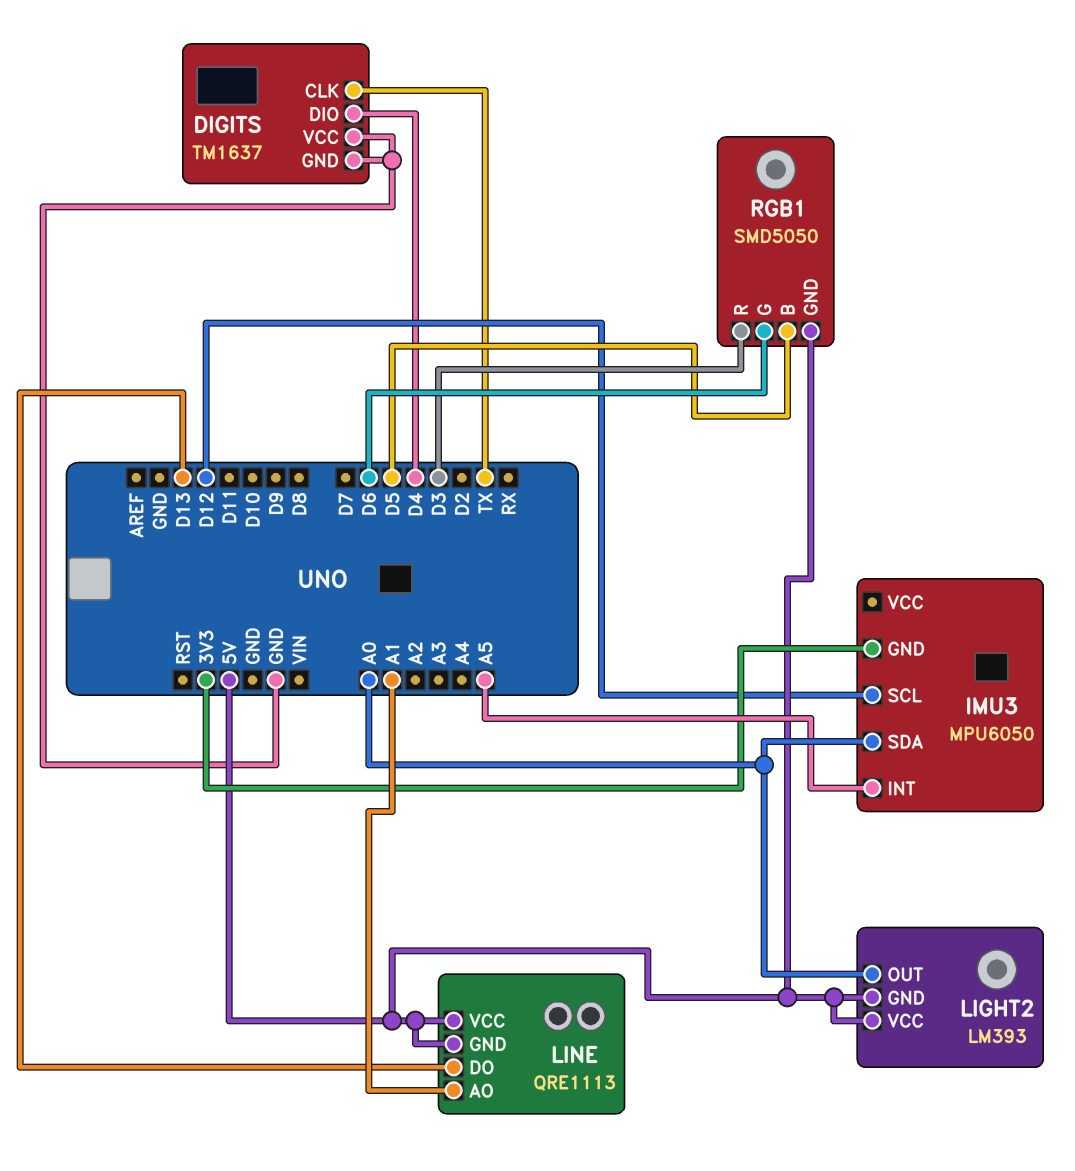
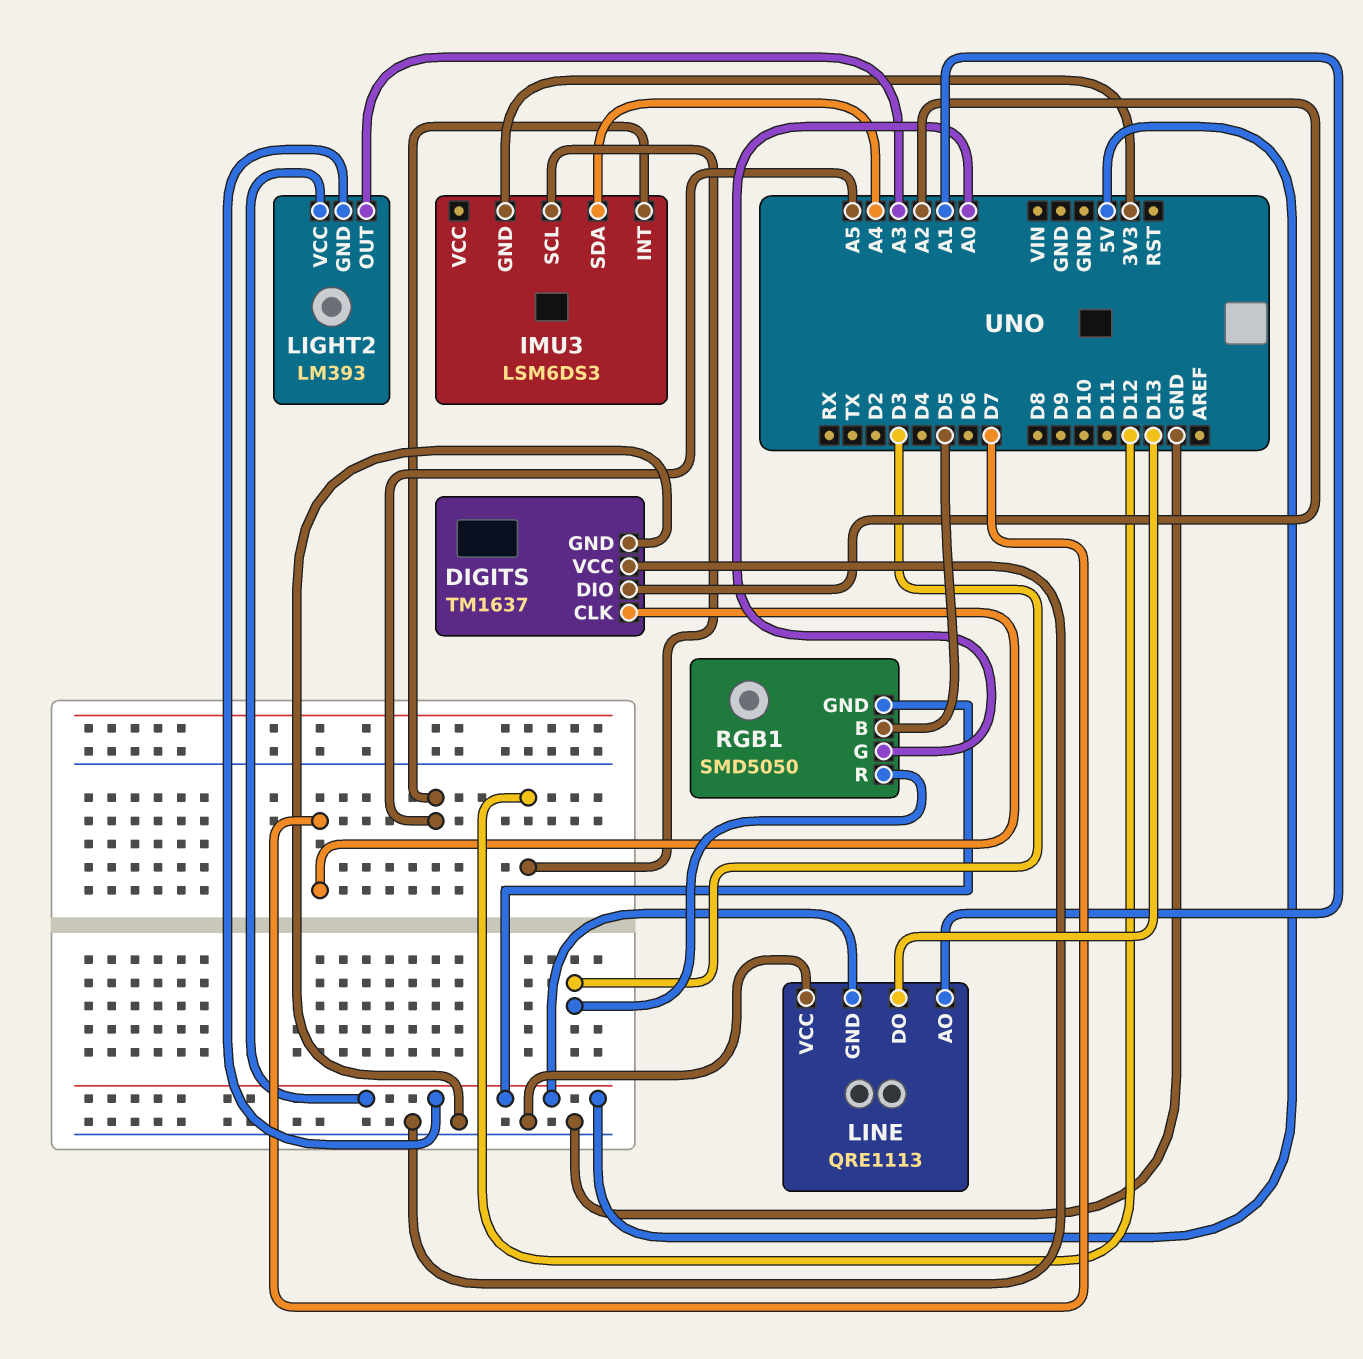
DIGITS pin CLK: TX -> D7
DIGITS pin DIO: D4 -> A2
IMU3: MPU6050 -> LSM6DS3
IMU3 pin SDA: A0 -> A4
LIGHT2 pin OUT: A0 -> A3
LINE pin VCC: 5V -> GND
RGB1 pin G: D6 -> A0

